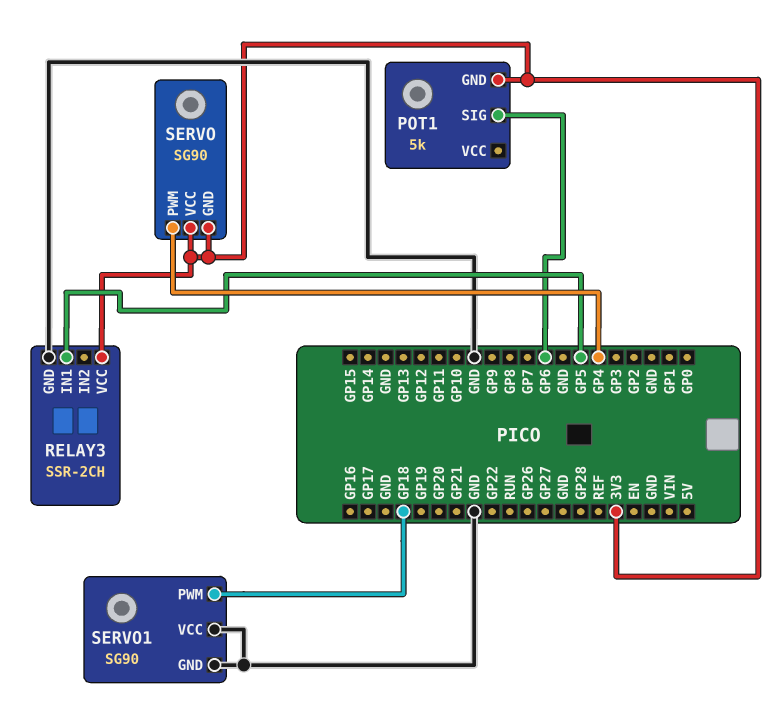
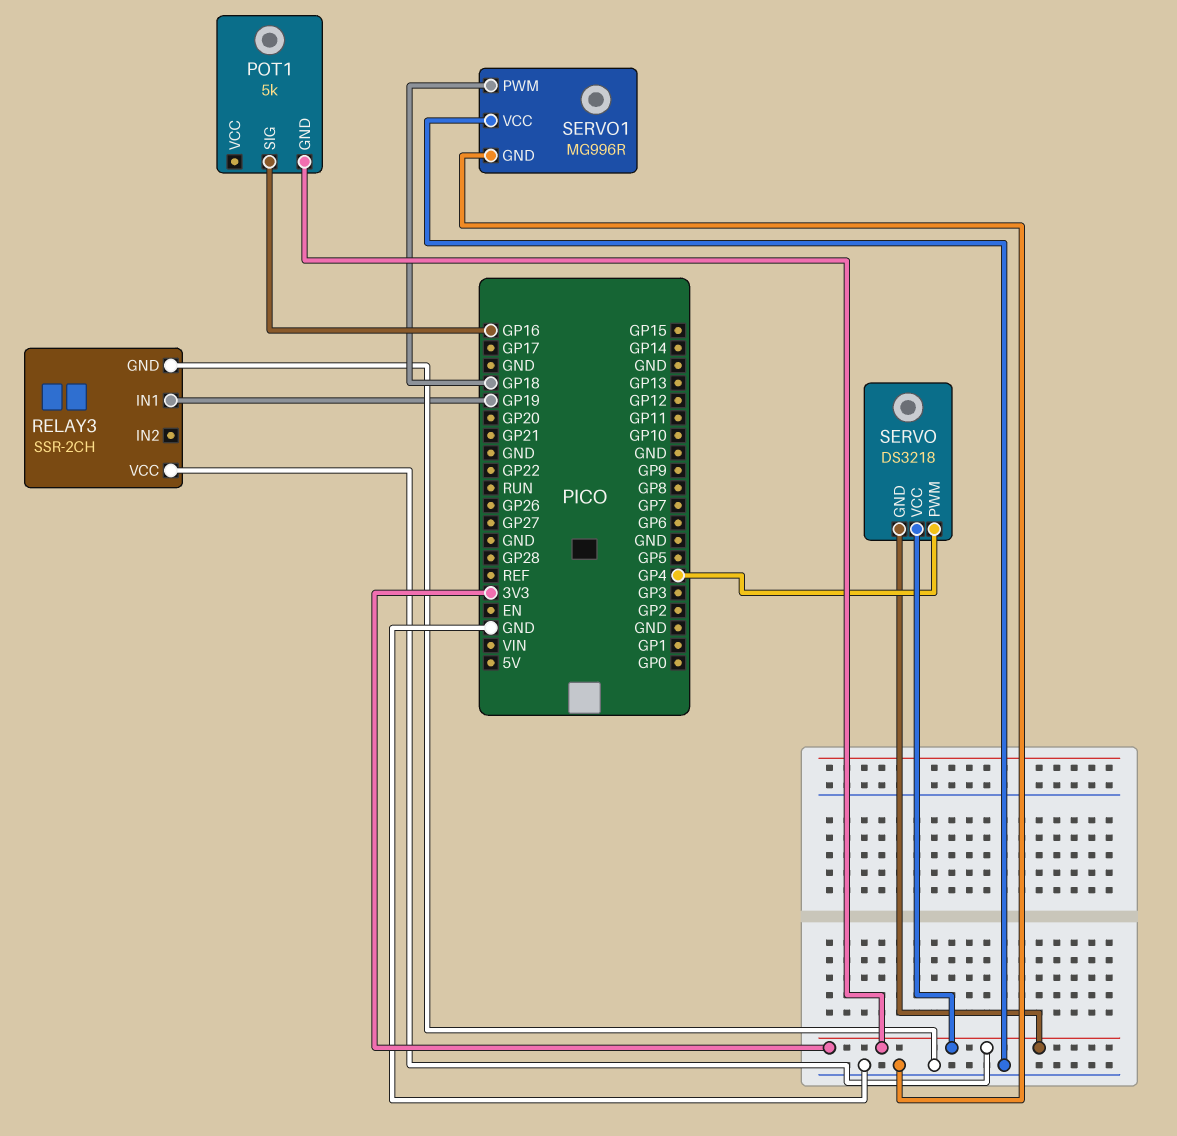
POT1 pin SIG: GP6 -> GP16
RELAY3 pin IN1: GP5 -> GP19
SERVO: SG90 -> DS3218
SERVO1: SG90 -> MG996R

